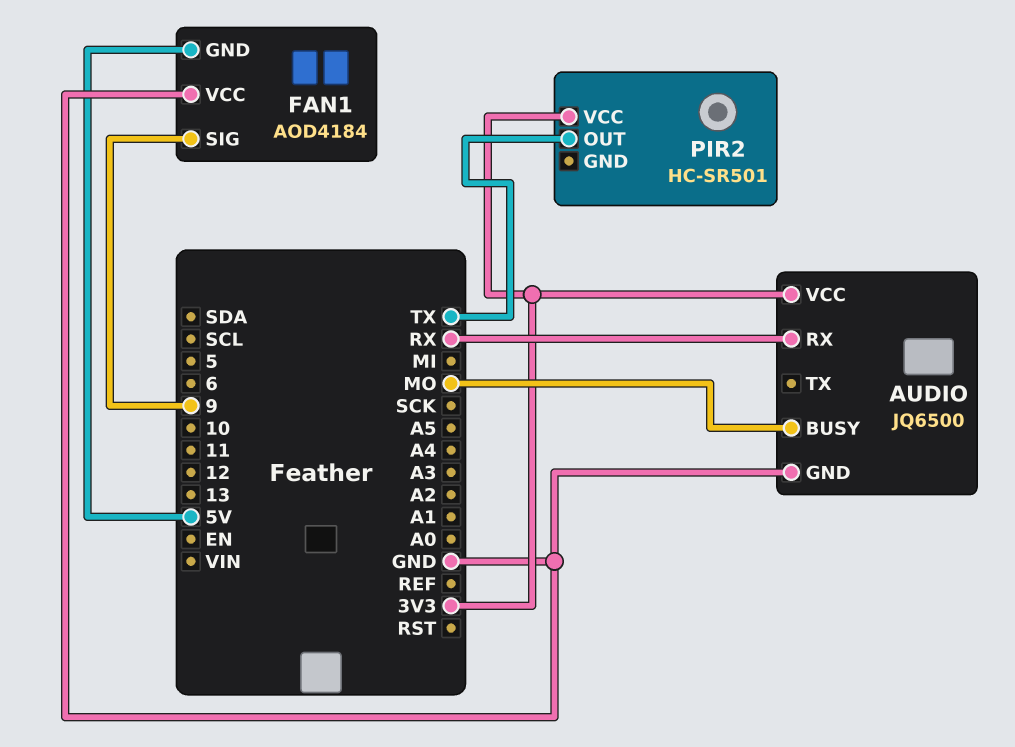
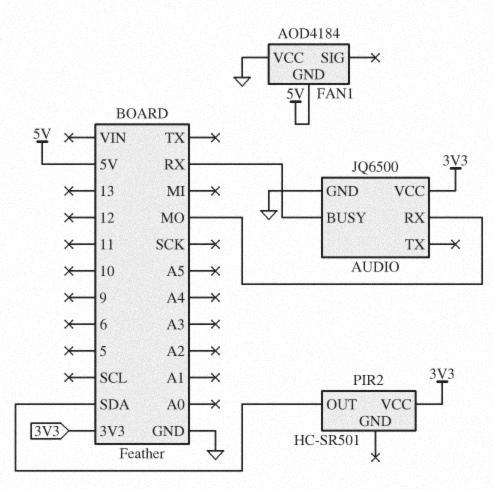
AUDIO pin BUSY: MO -> RX
AUDIO pin RX: RX -> MO
FAN1 pin SIG: 9 -> none
PIR2 pin OUT: TX -> SDA

